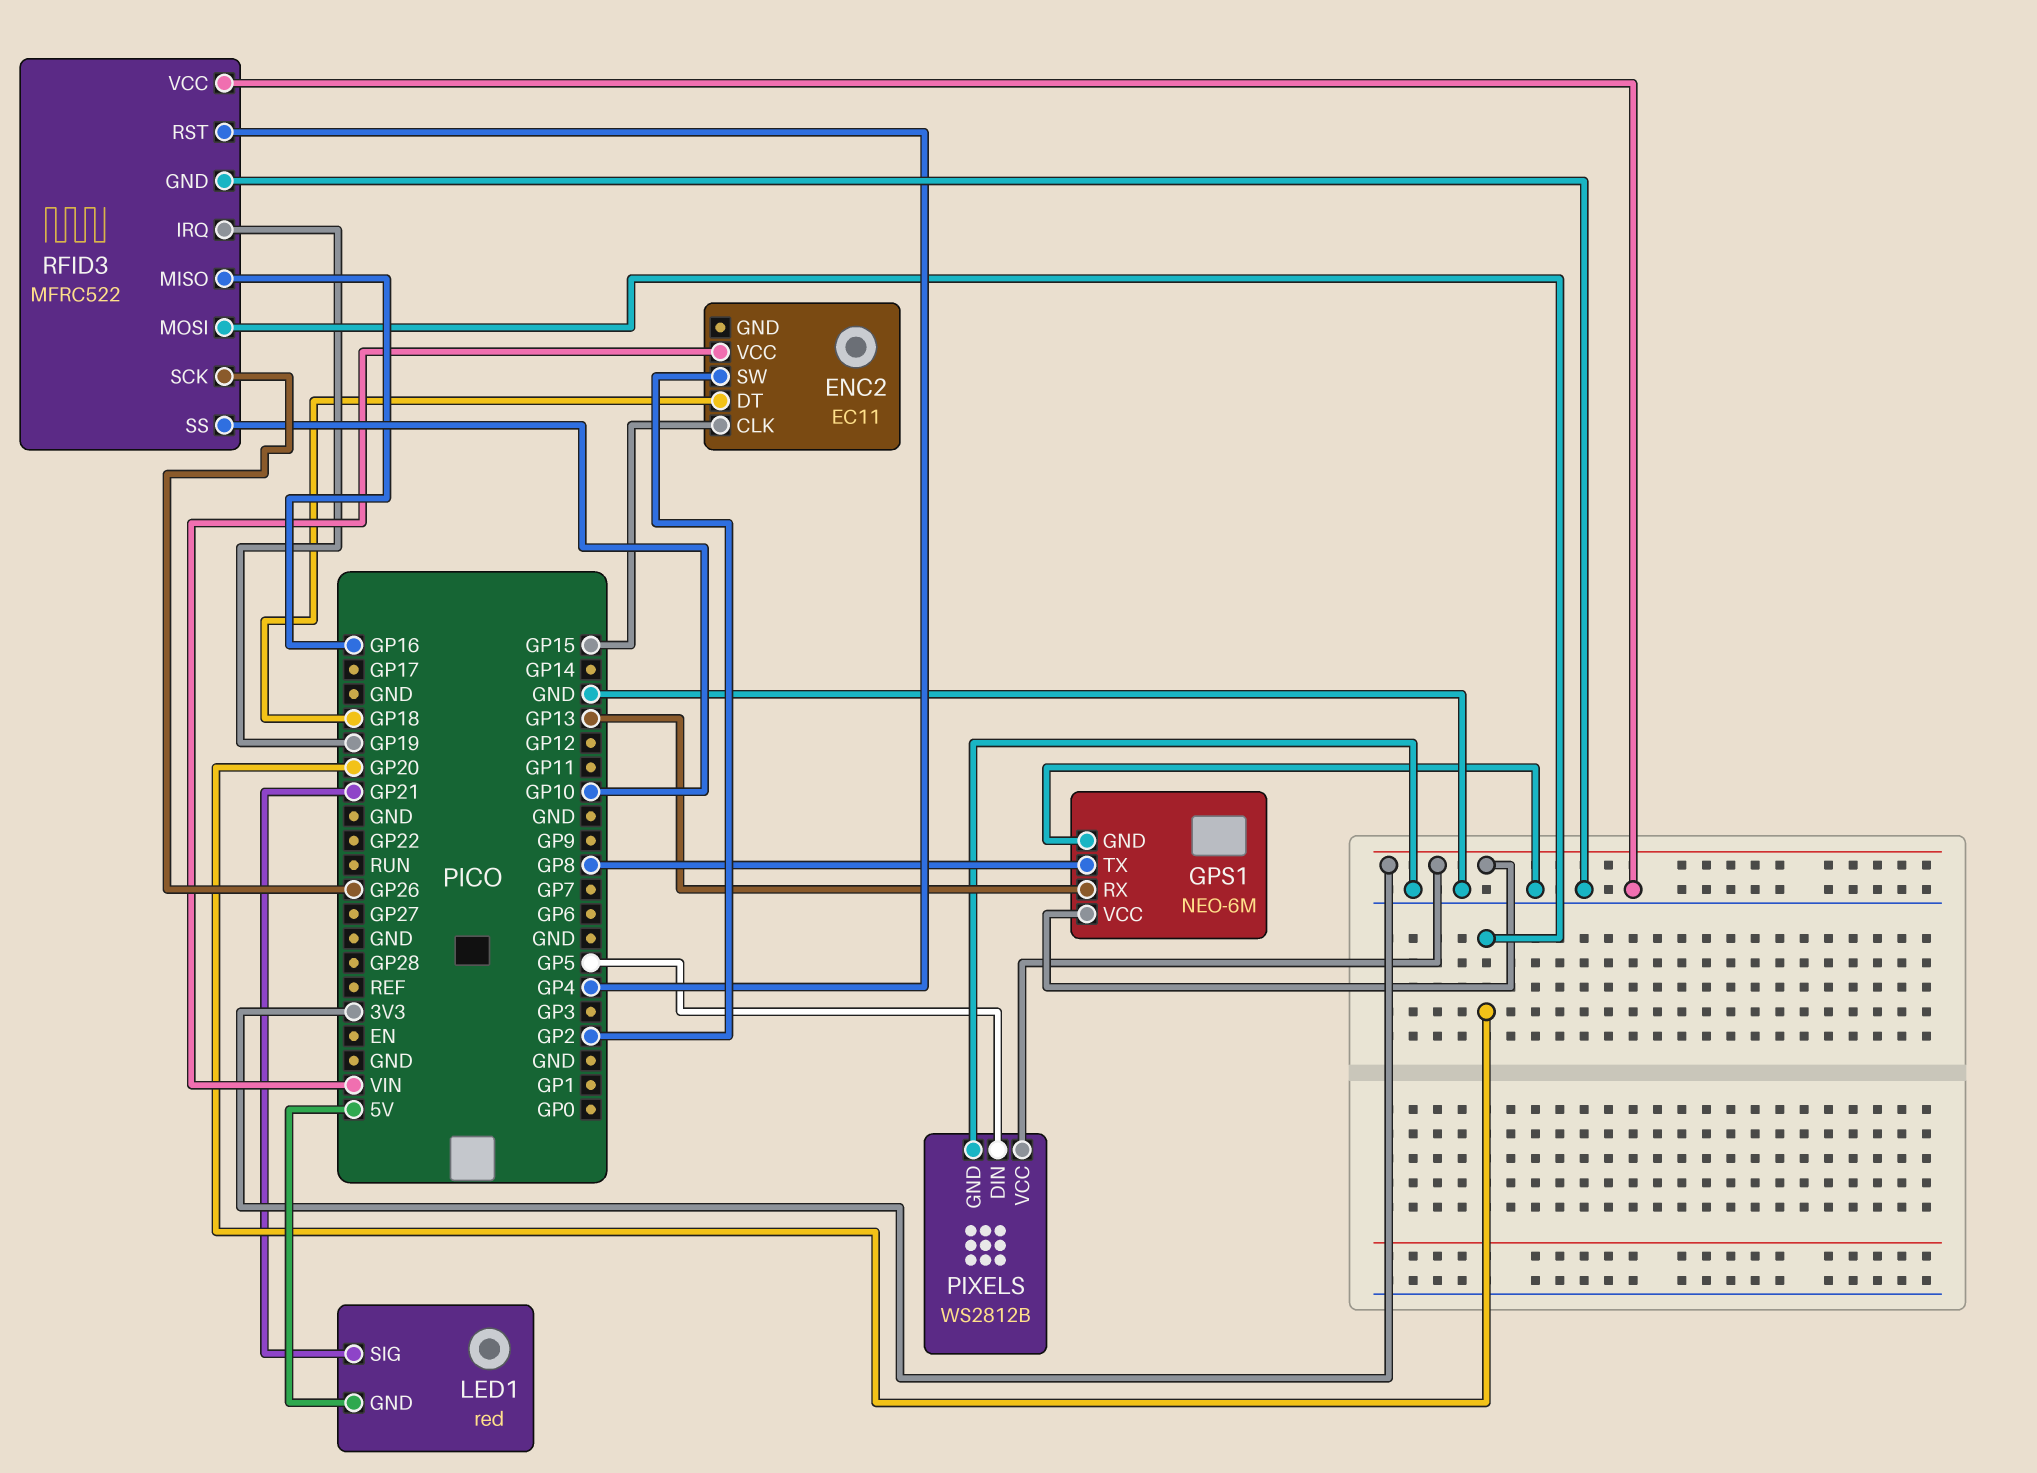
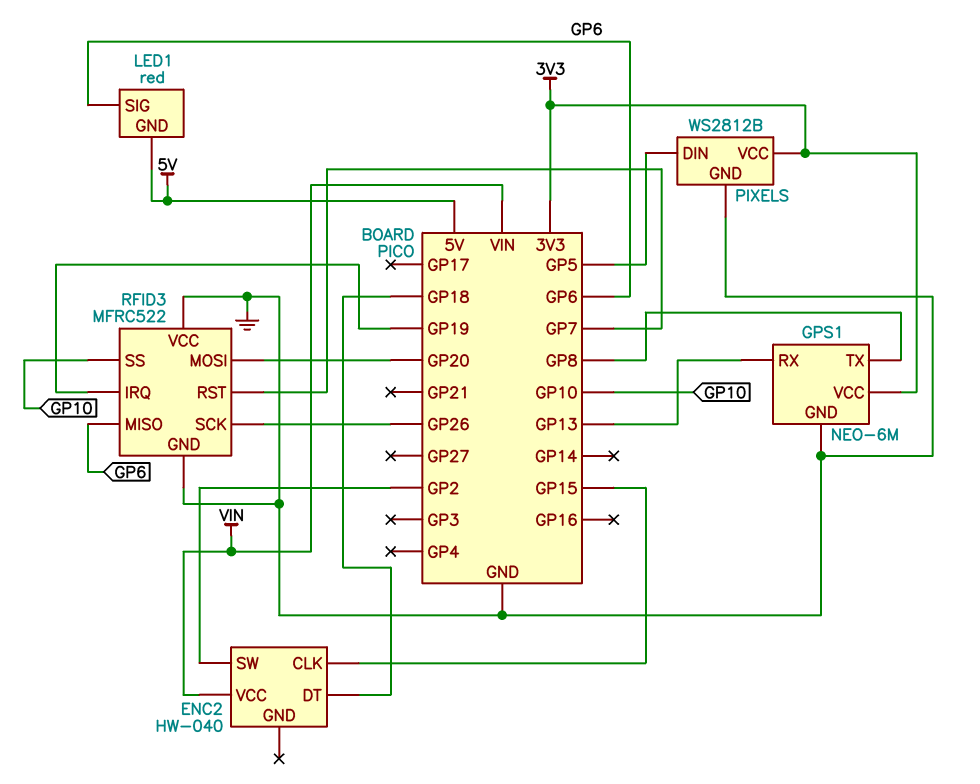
ENC2: EC11 -> HW-040
LED1 pin SIG: GP21 -> GP6
RFID3 pin MISO: GP16 -> GP6
RFID3 pin RST: GP4 -> GP7

